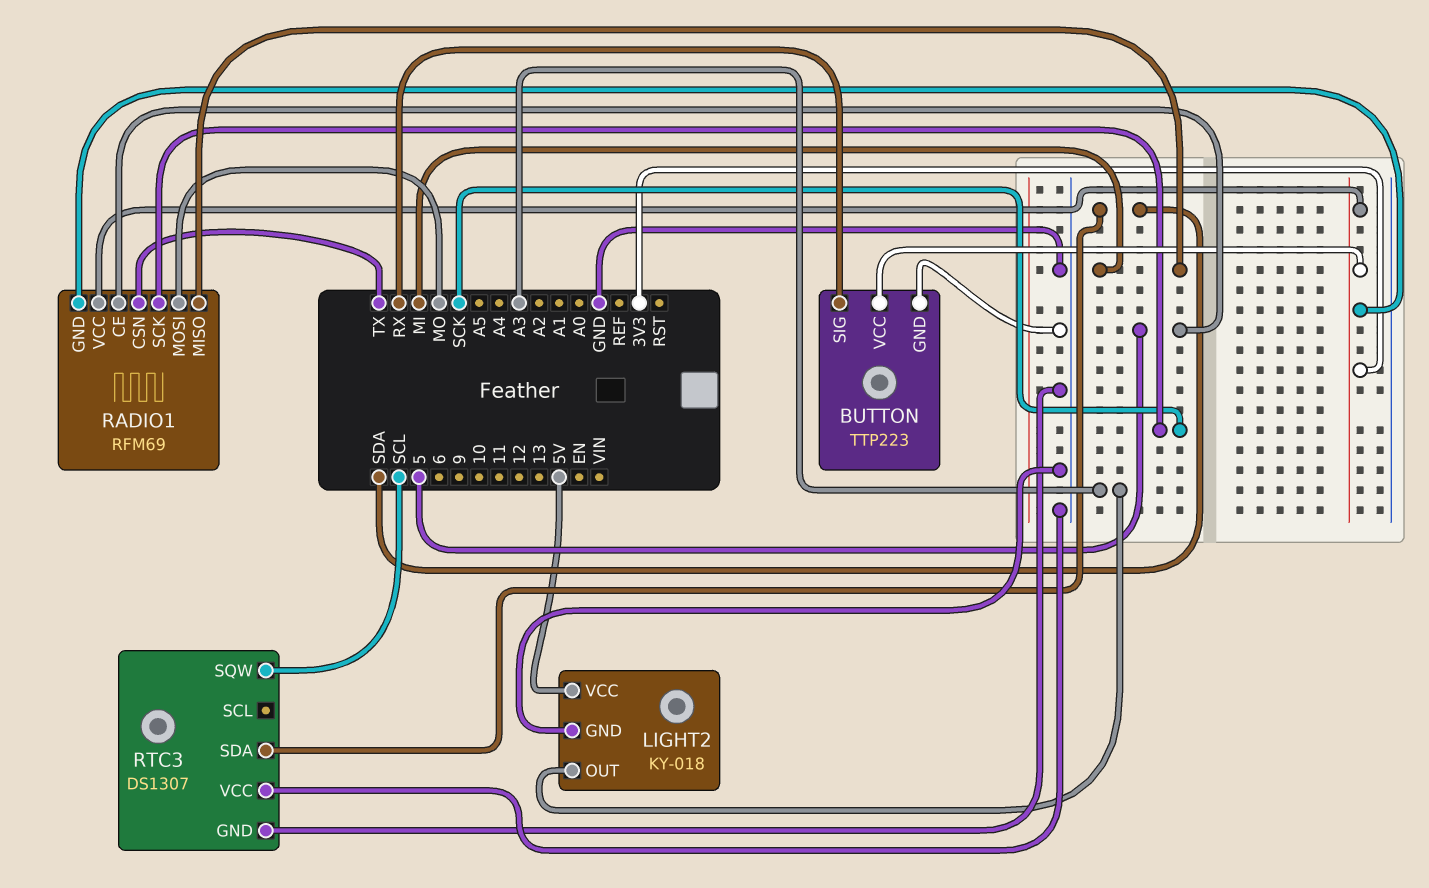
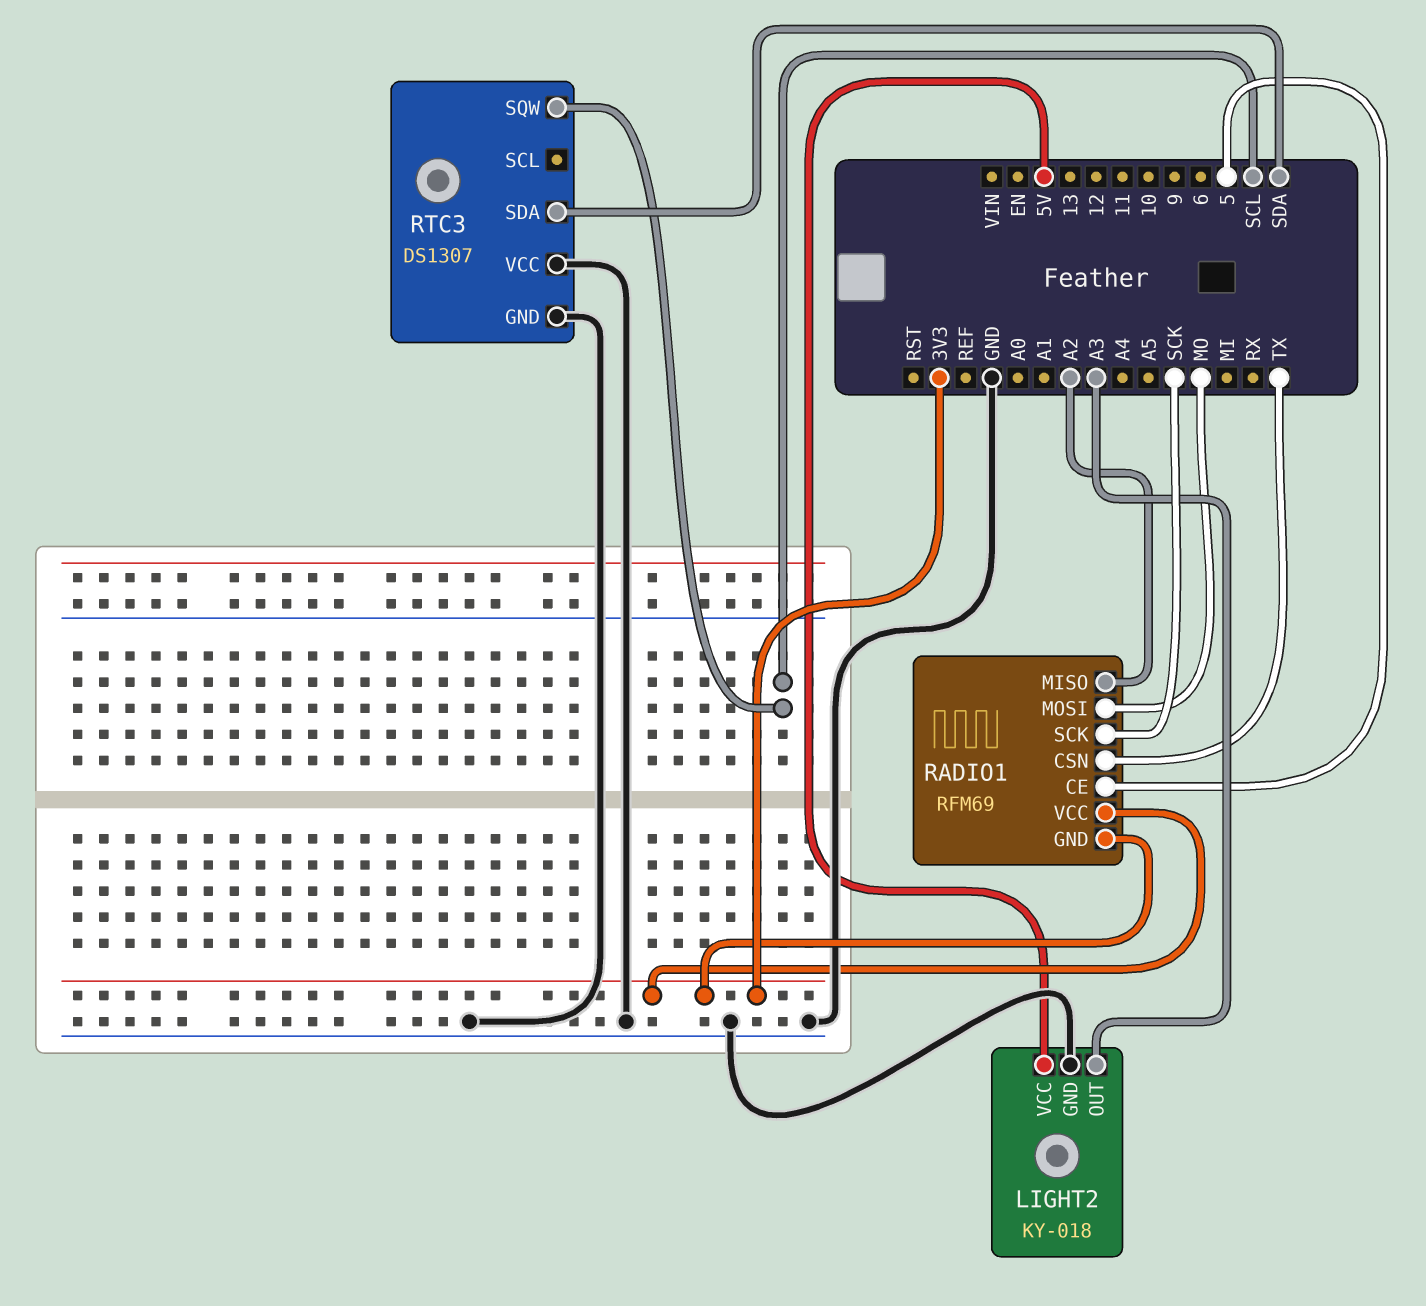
BUTTON: TTP223 -> none
BUTTON pin GND: GND -> none
BUTTON pin SIG: RX -> none
BUTTON pin VCC: 3V3 -> none
RADIO1 pin MISO: MI -> A2

